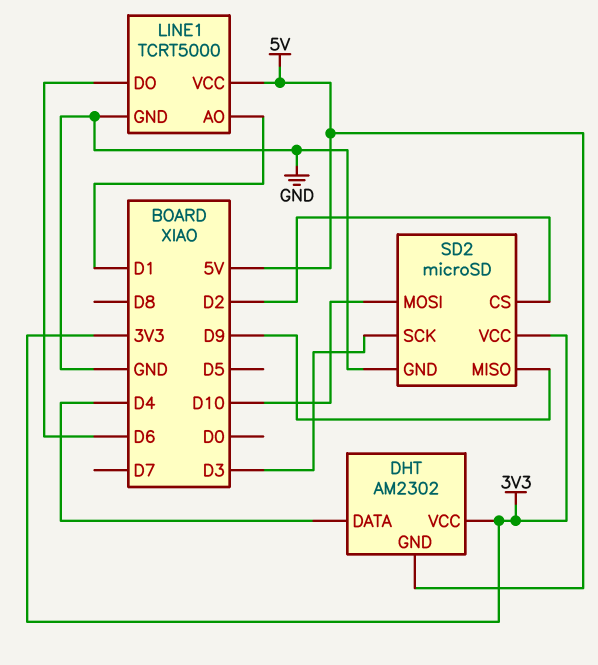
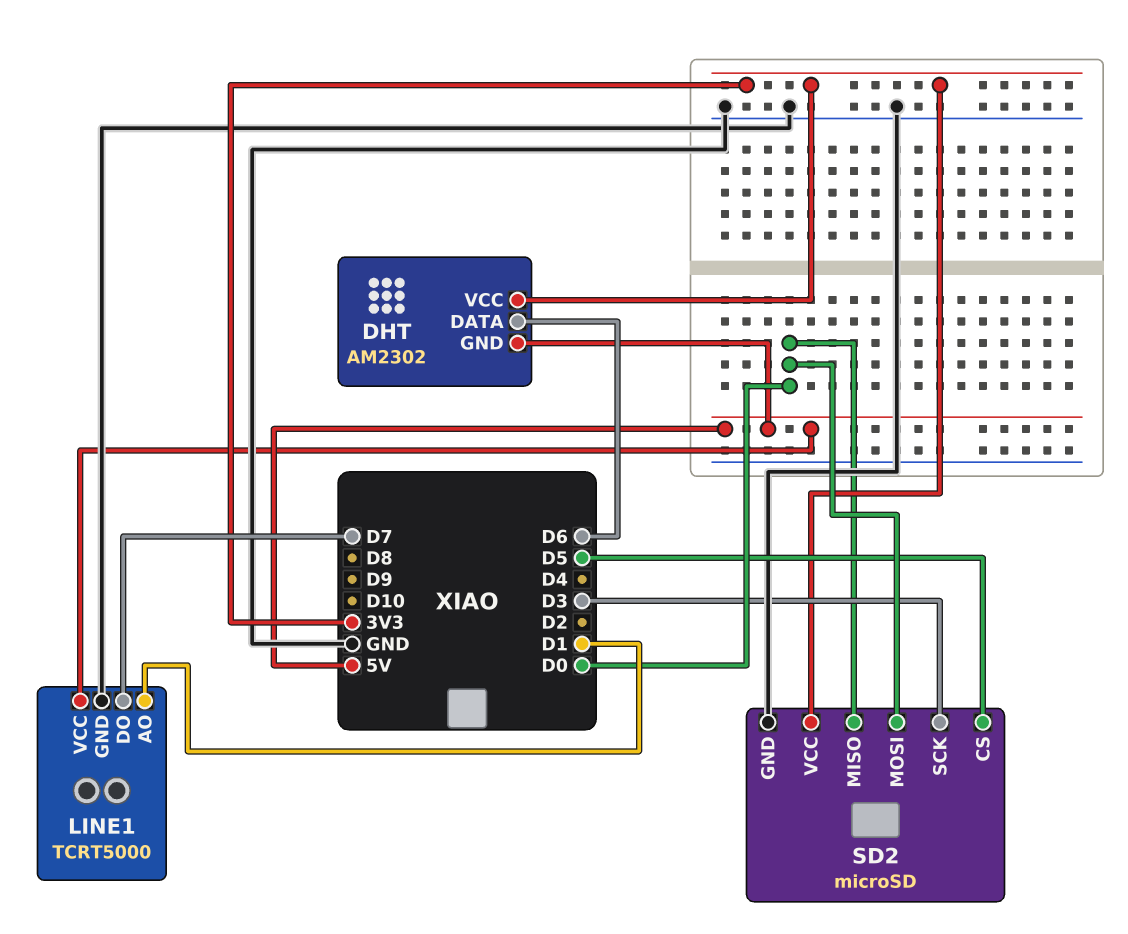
DHT pin DATA: D4 -> D6
LINE1 pin DO: D6 -> D7
SD2 pin CS: D2 -> D5
SD2 pin MISO: D9 -> D0
SD2 pin MOSI: D10 -> D0

